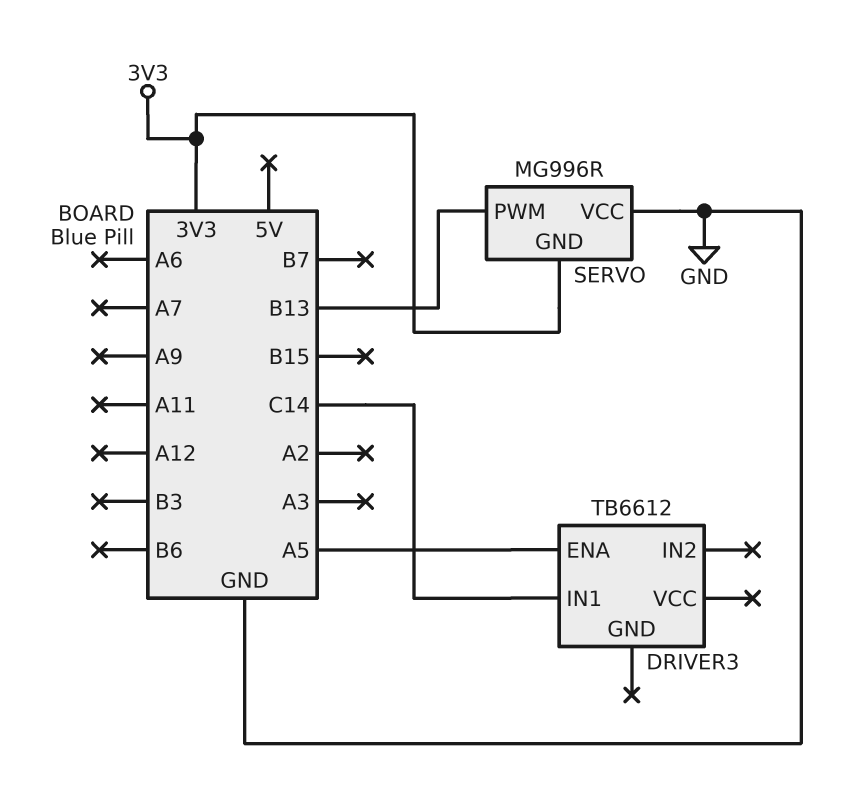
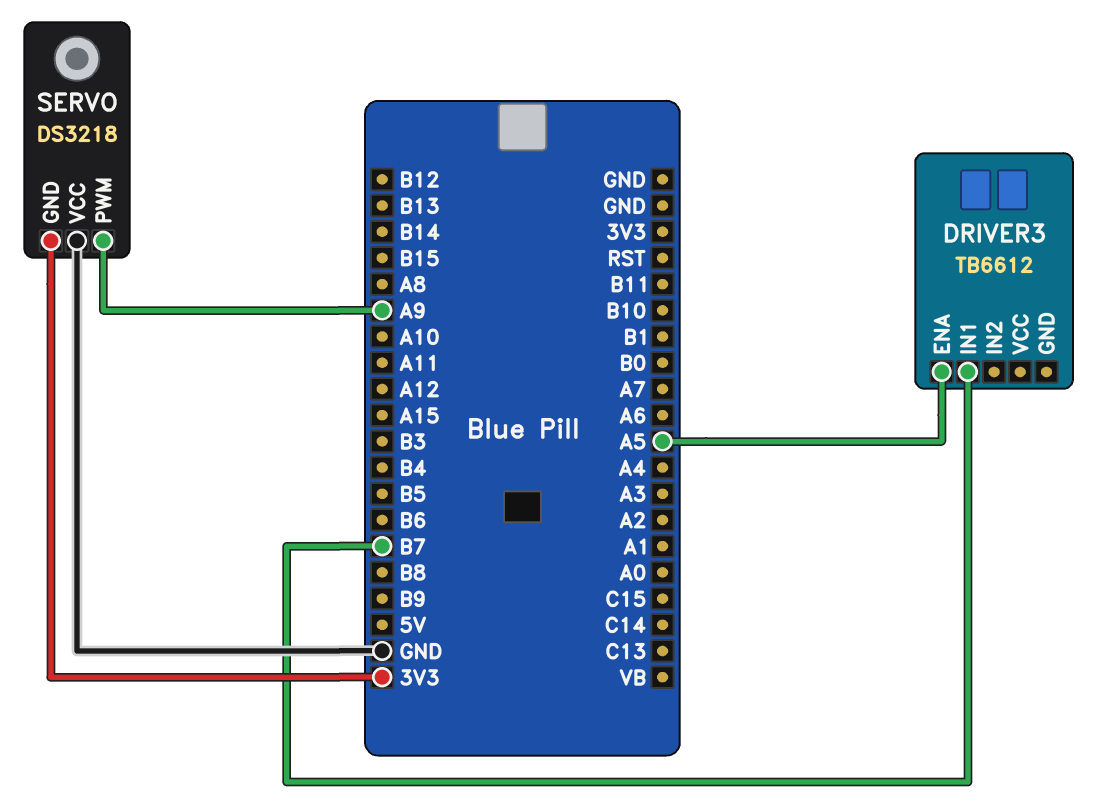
DRIVER3 pin IN1: C14 -> B7
SERVO: MG996R -> DS3218
SERVO pin PWM: B13 -> A9

